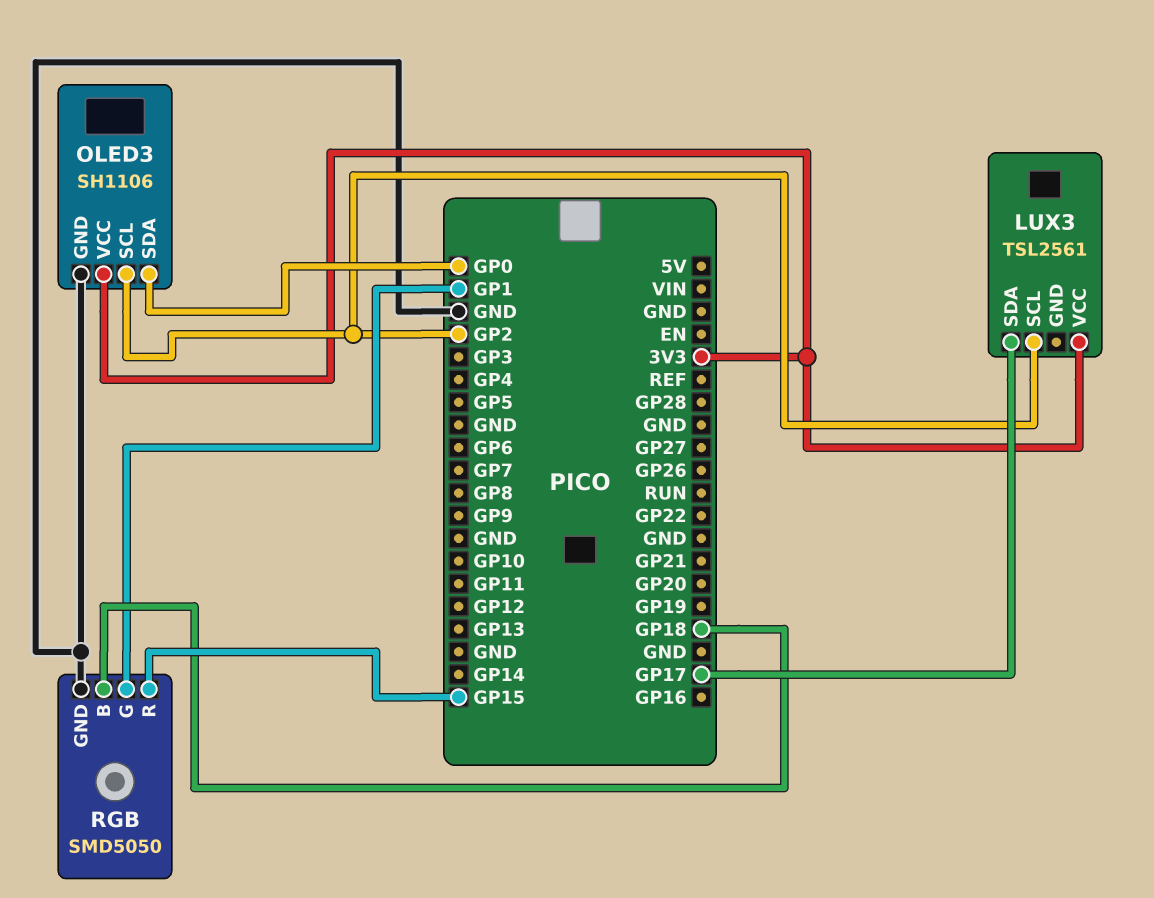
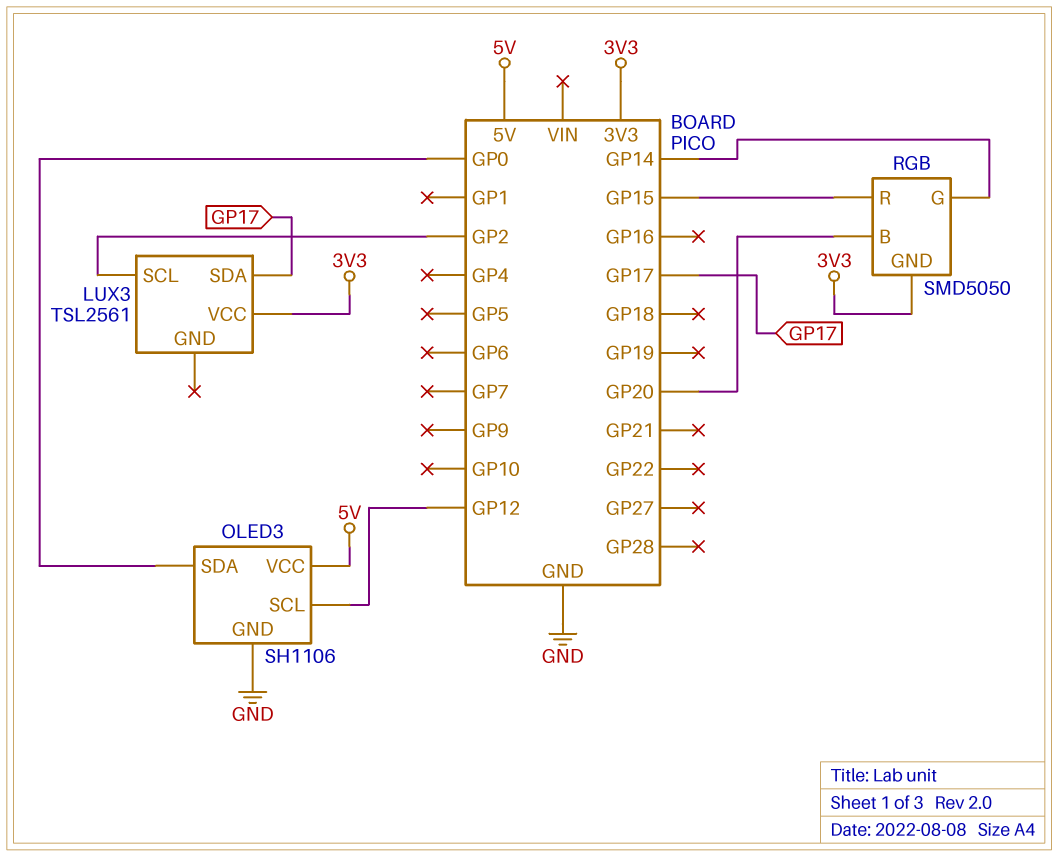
OLED3 pin SCL: GP2 -> GP12
OLED3 pin VCC: 3V3 -> 5V
RGB pin B: GP18 -> GP20
RGB pin G: GP1 -> GP14
RGB pin GND: GND -> 3V3

